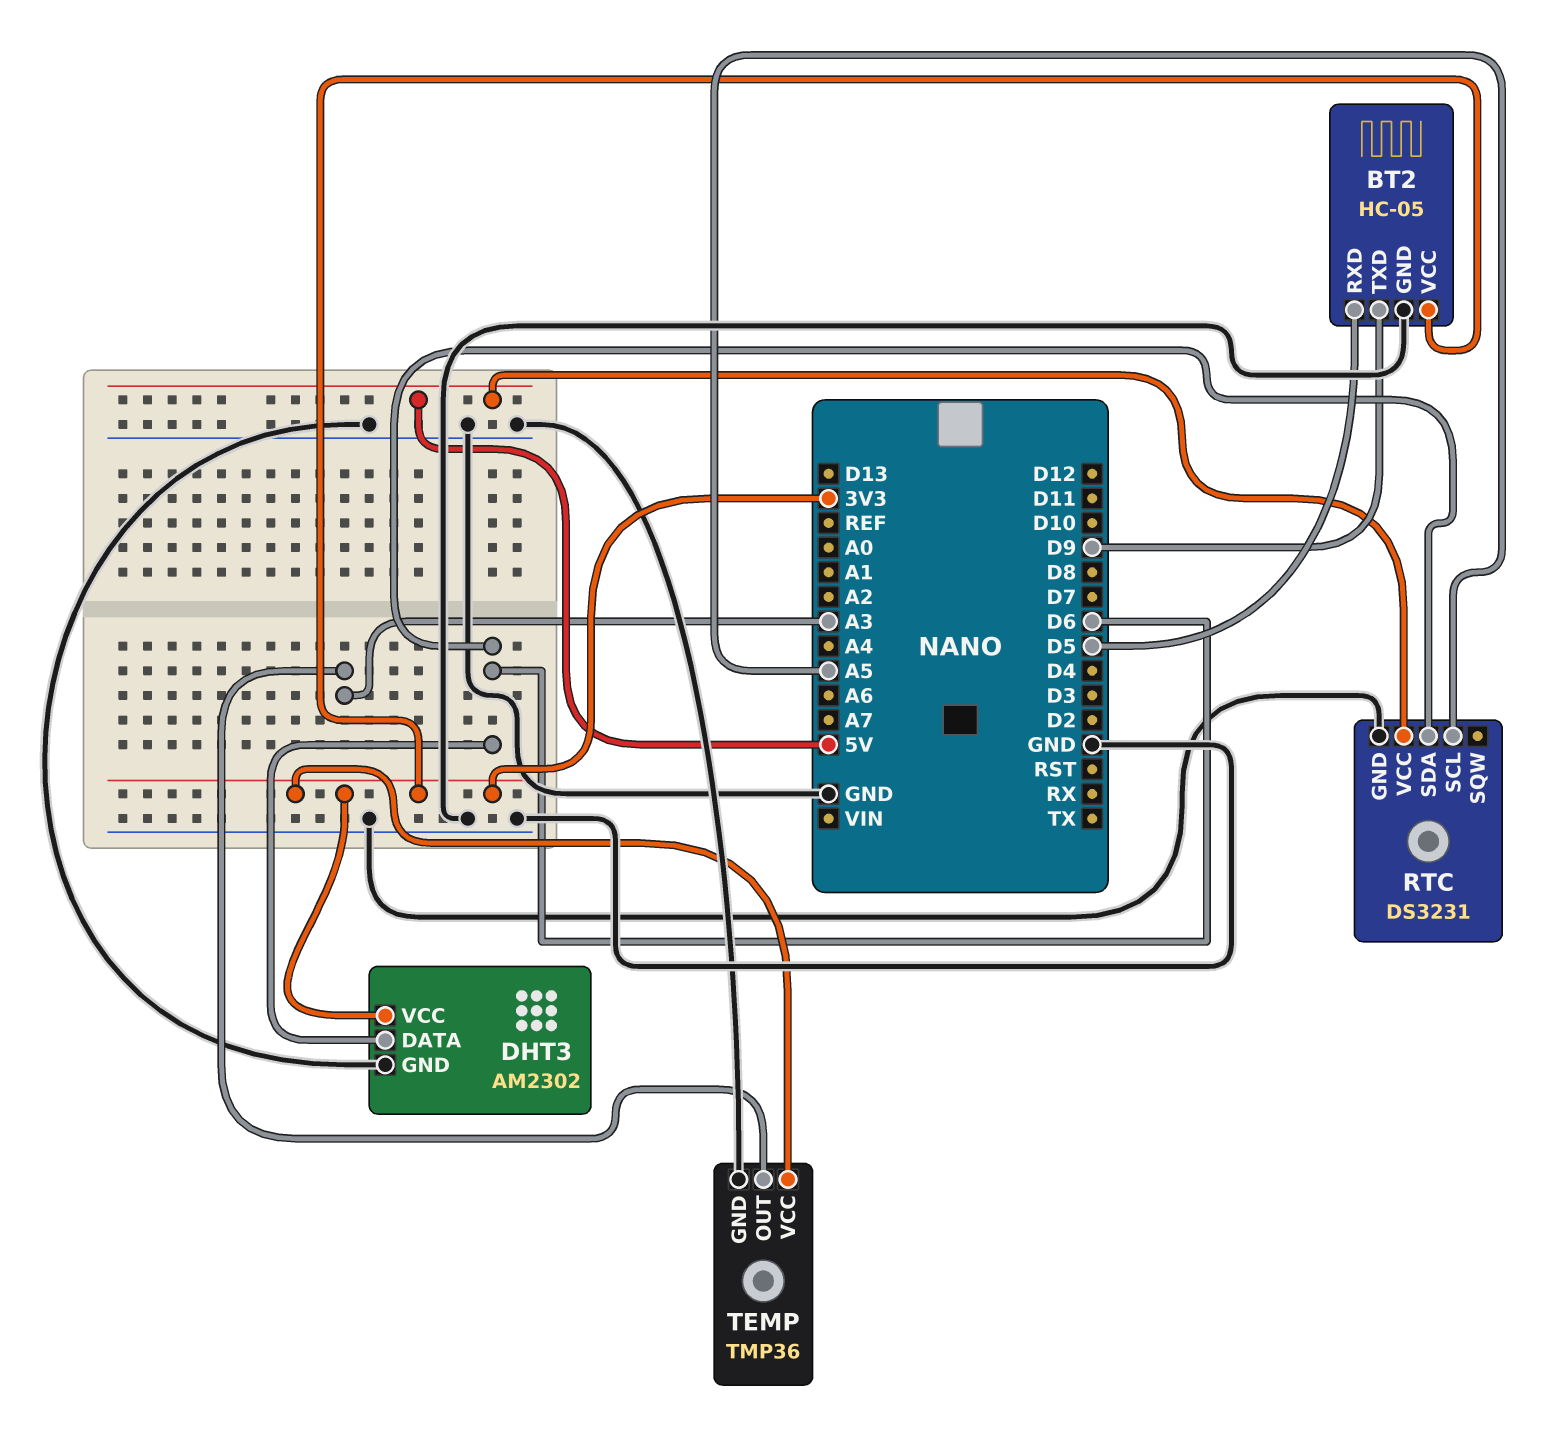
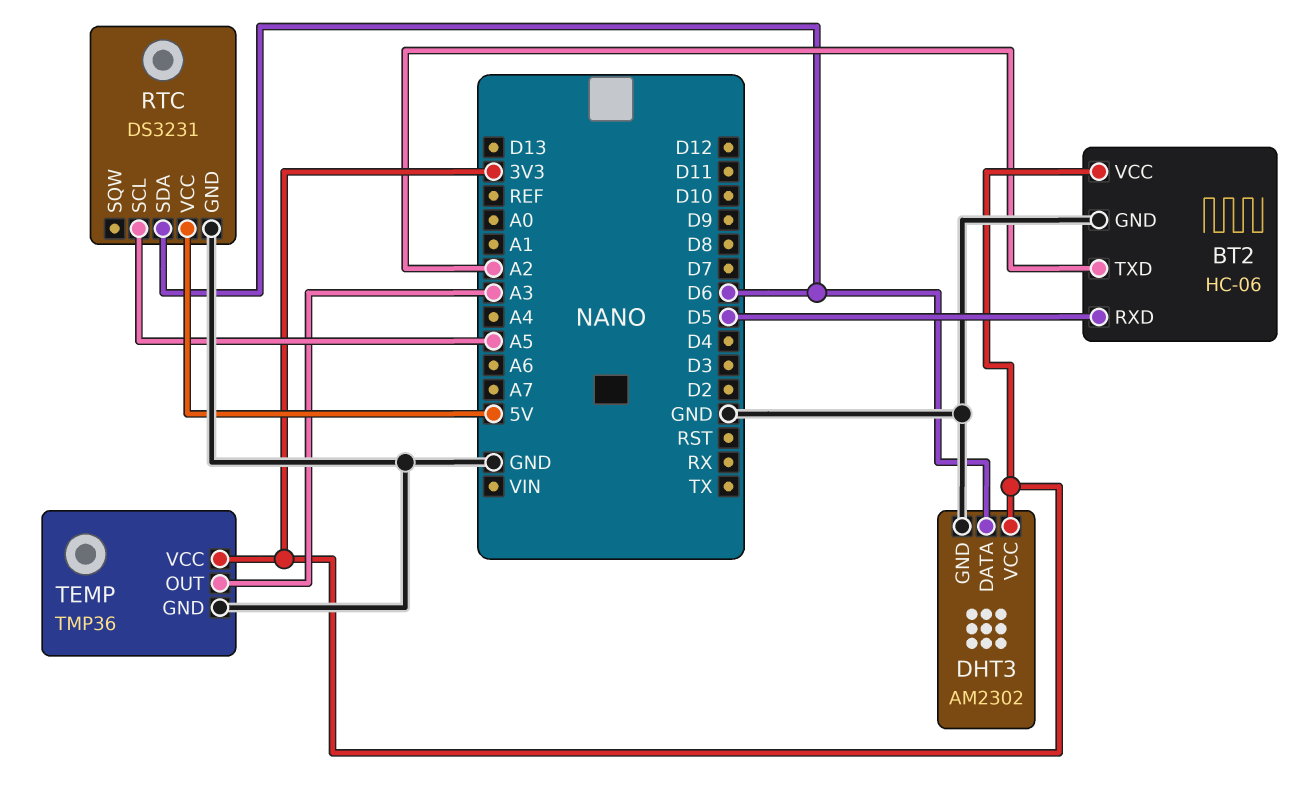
BT2: HC-05 -> HC-06
BT2 pin TXD: D9 -> A2

